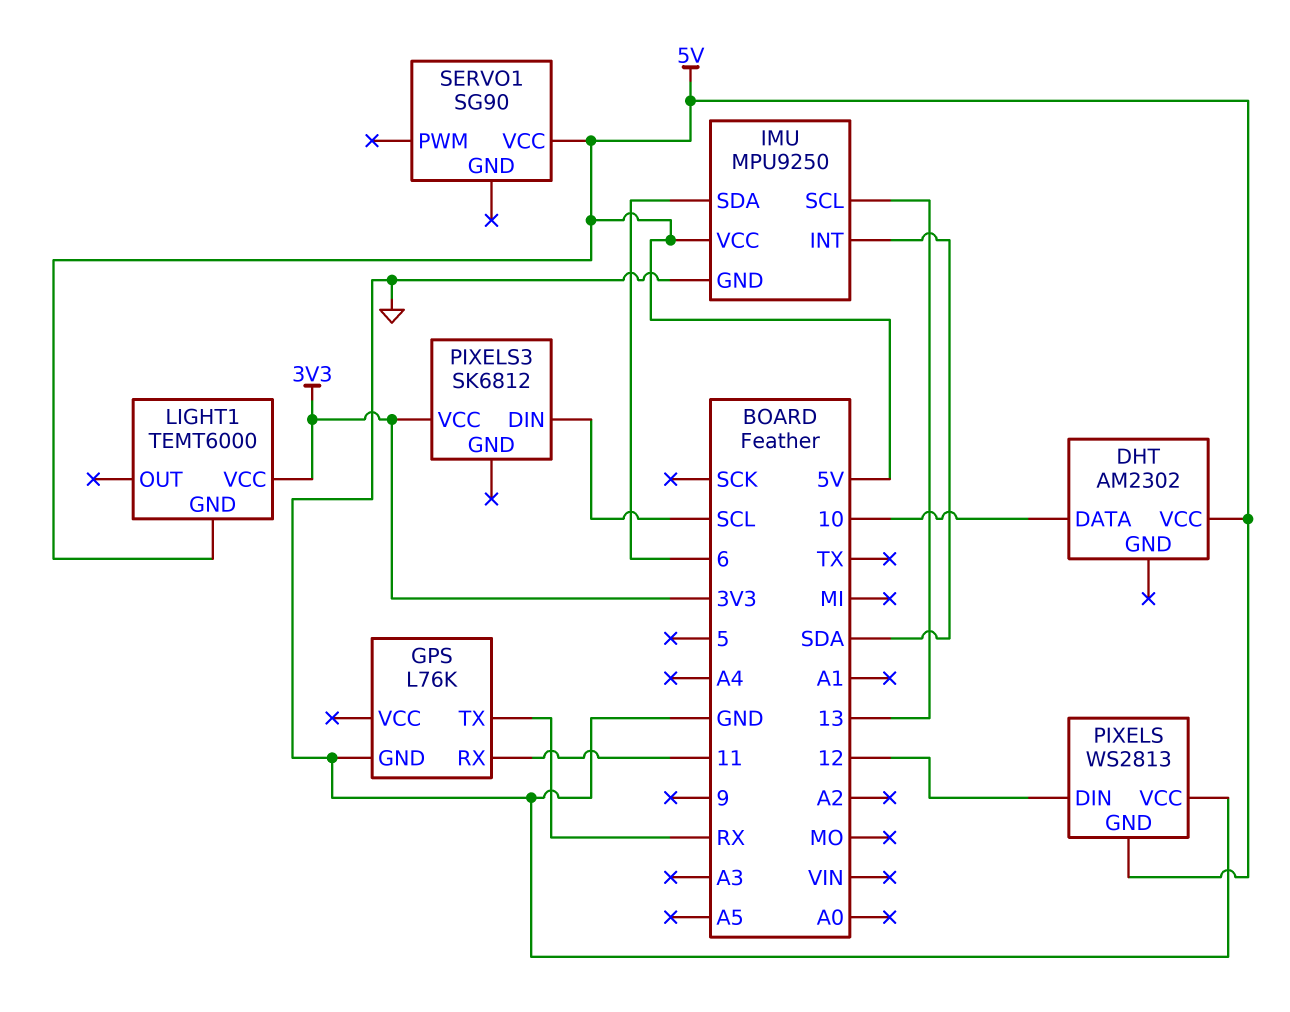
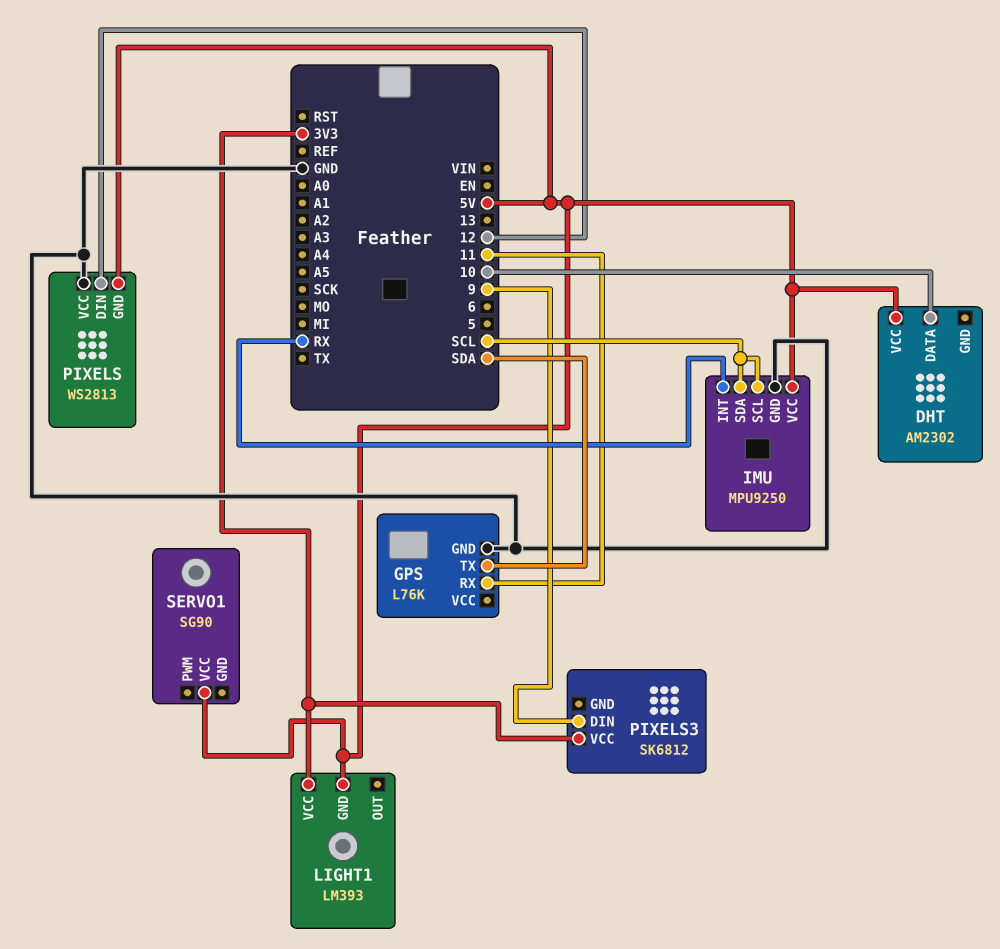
GPS pin TX: RX -> SDA
IMU pin INT: SDA -> RX
IMU pin SCL: 13 -> SCL
IMU pin SDA: 6 -> SCL
LIGHT1: TEMT6000 -> LM393
PIXELS3 pin DIN: SCL -> 9

